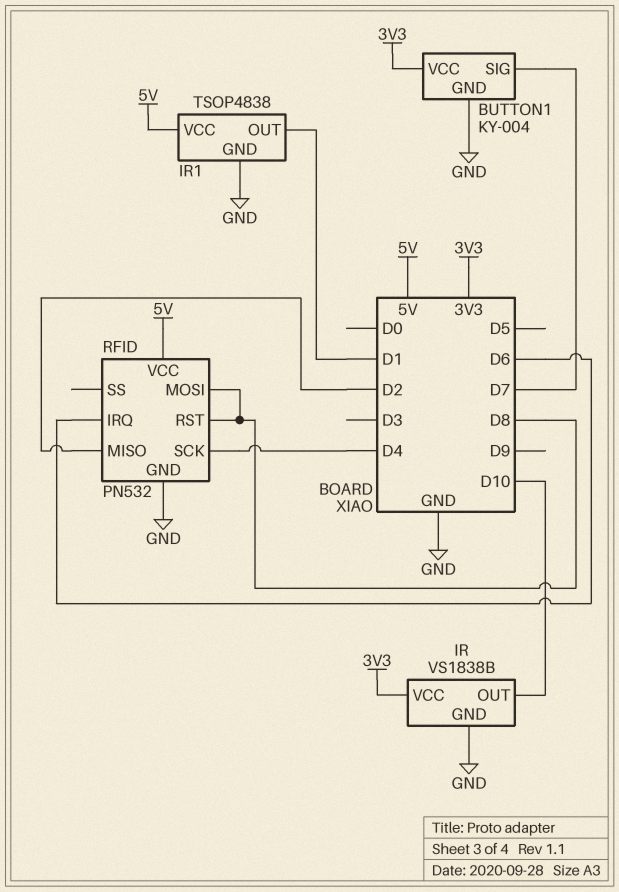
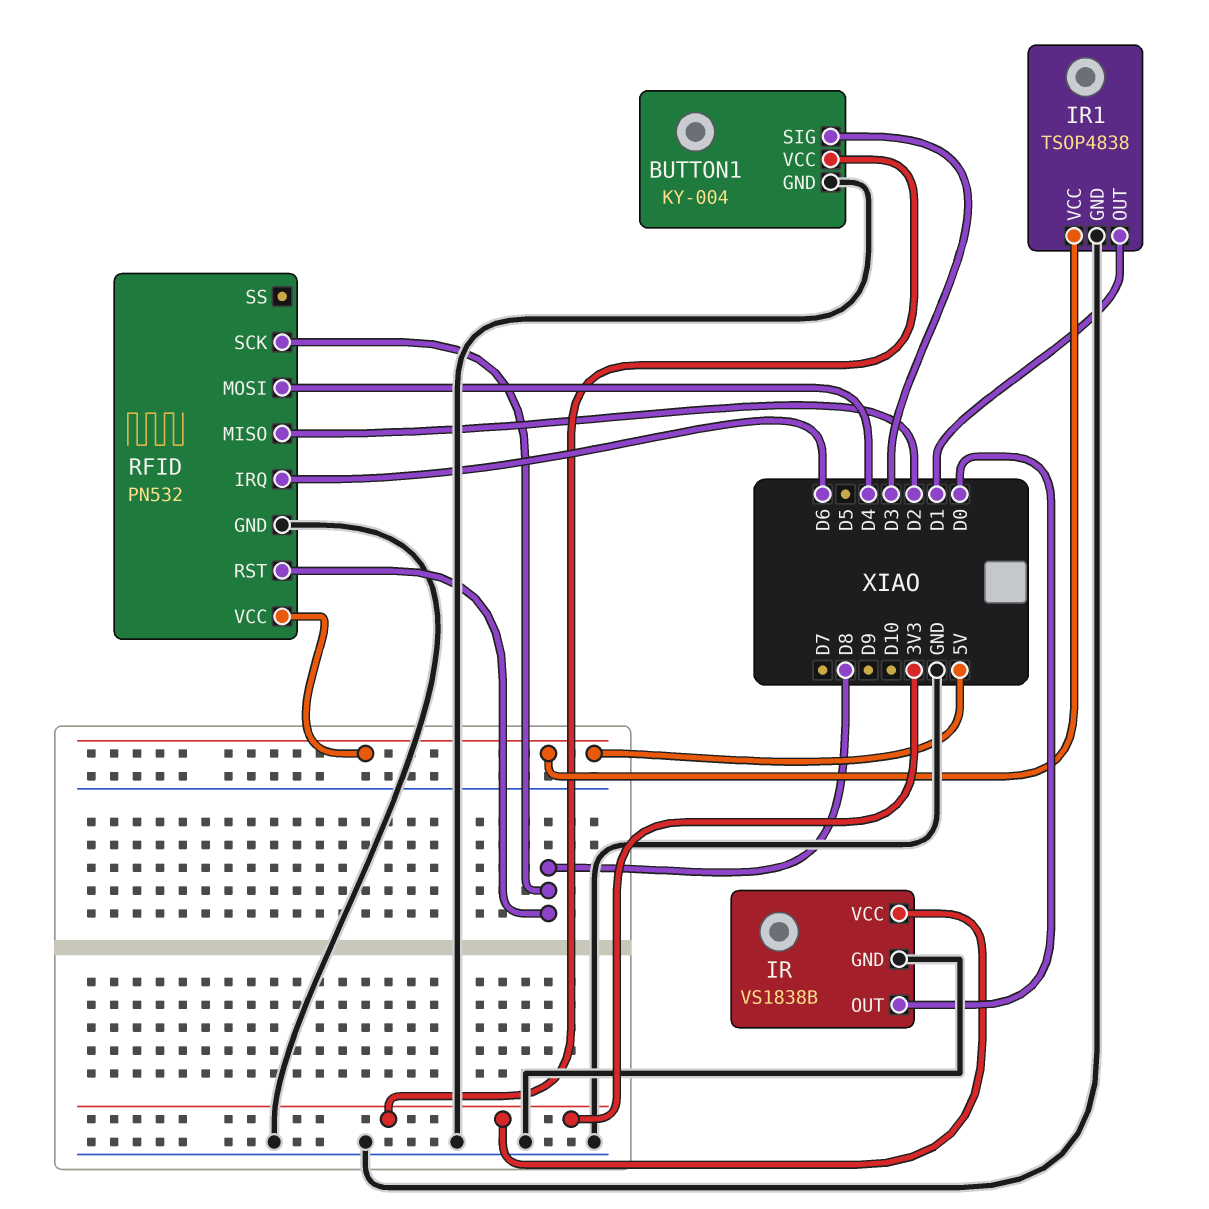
BUTTON1 pin SIG: D7 -> D3
IR pin OUT: D10 -> D0
RFID pin MOSI: D8 -> D4
RFID pin SCK: D4 -> D8

